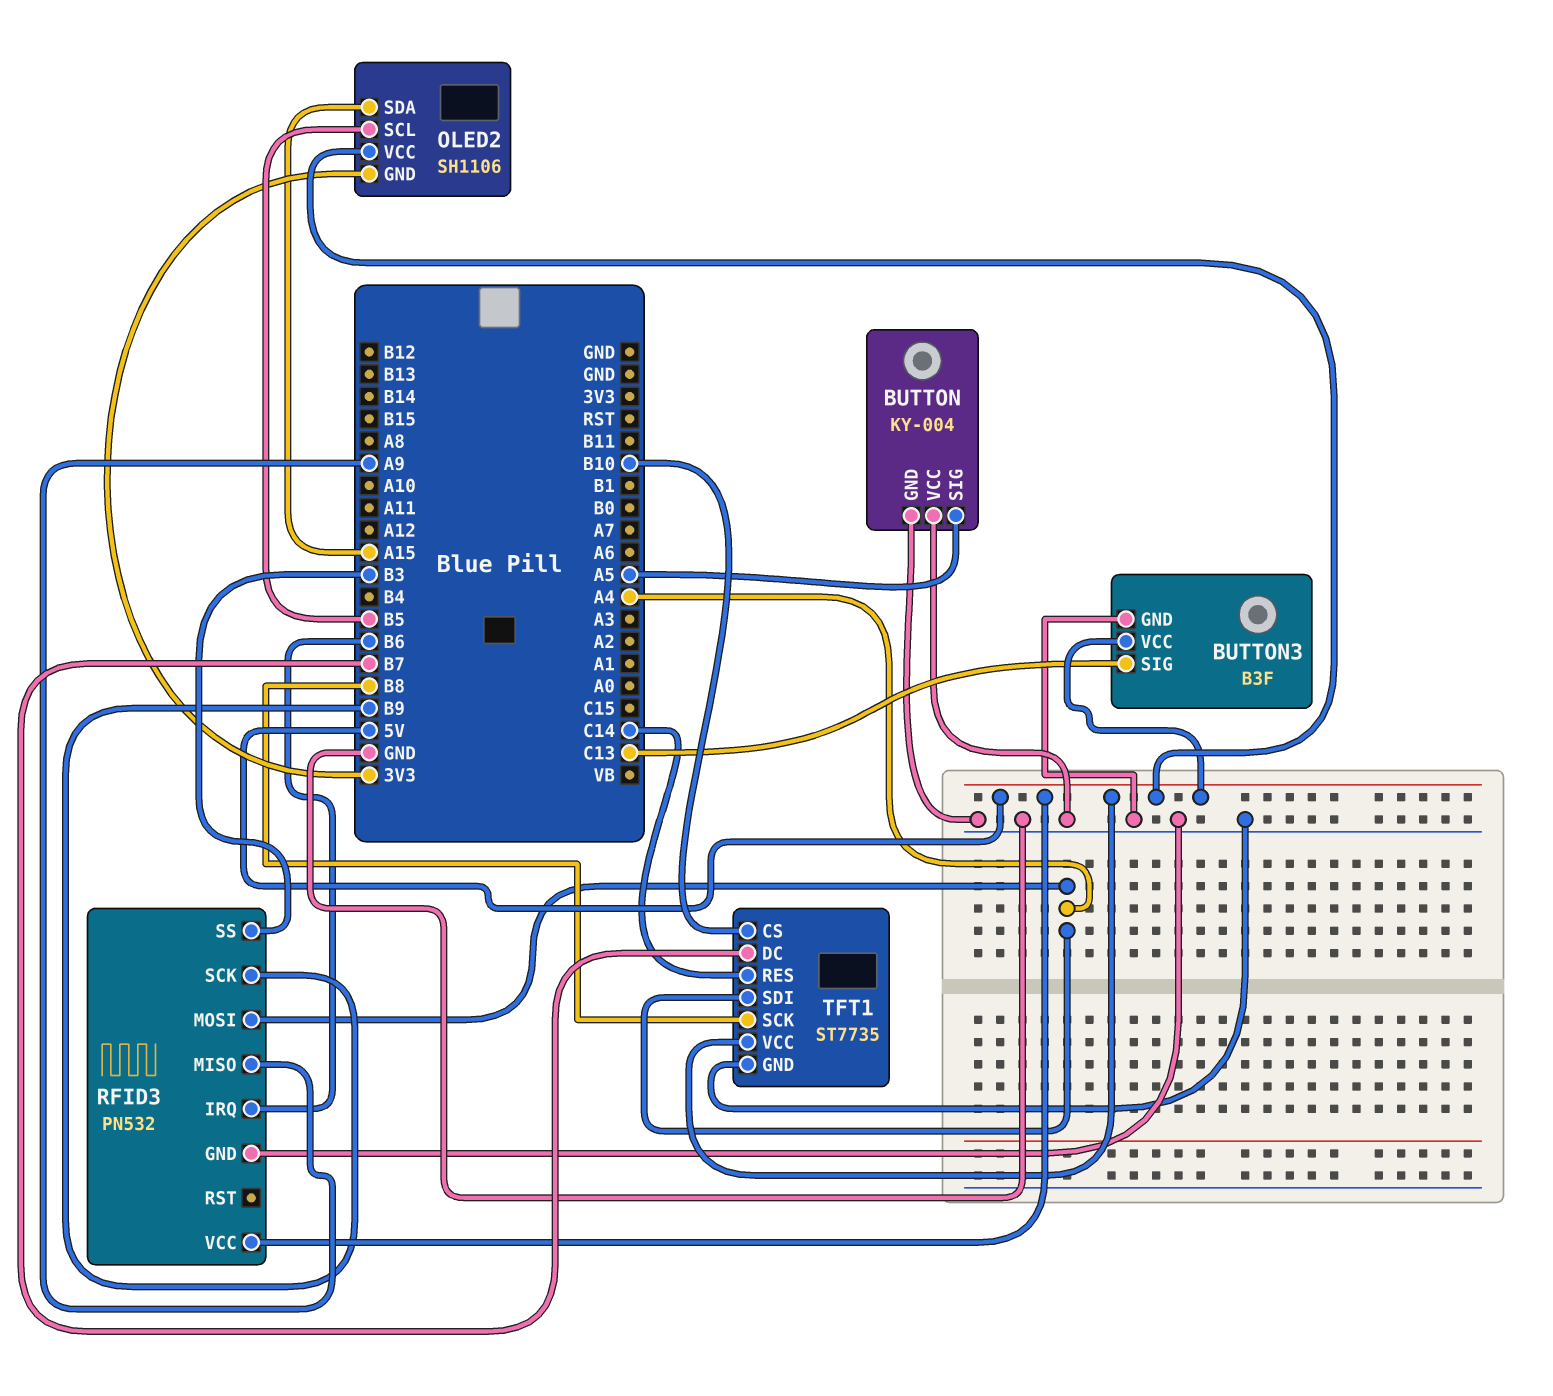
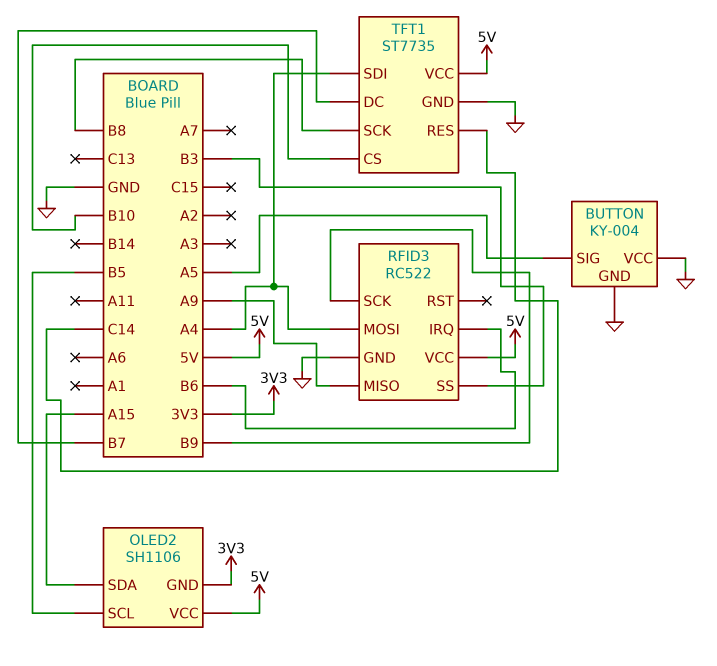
BUTTON3: B3F -> none
BUTTON3 pin GND: GND -> none
BUTTON3 pin SIG: C13 -> none
BUTTON3 pin VCC: 5V -> none
RFID3: PN532 -> RC522

